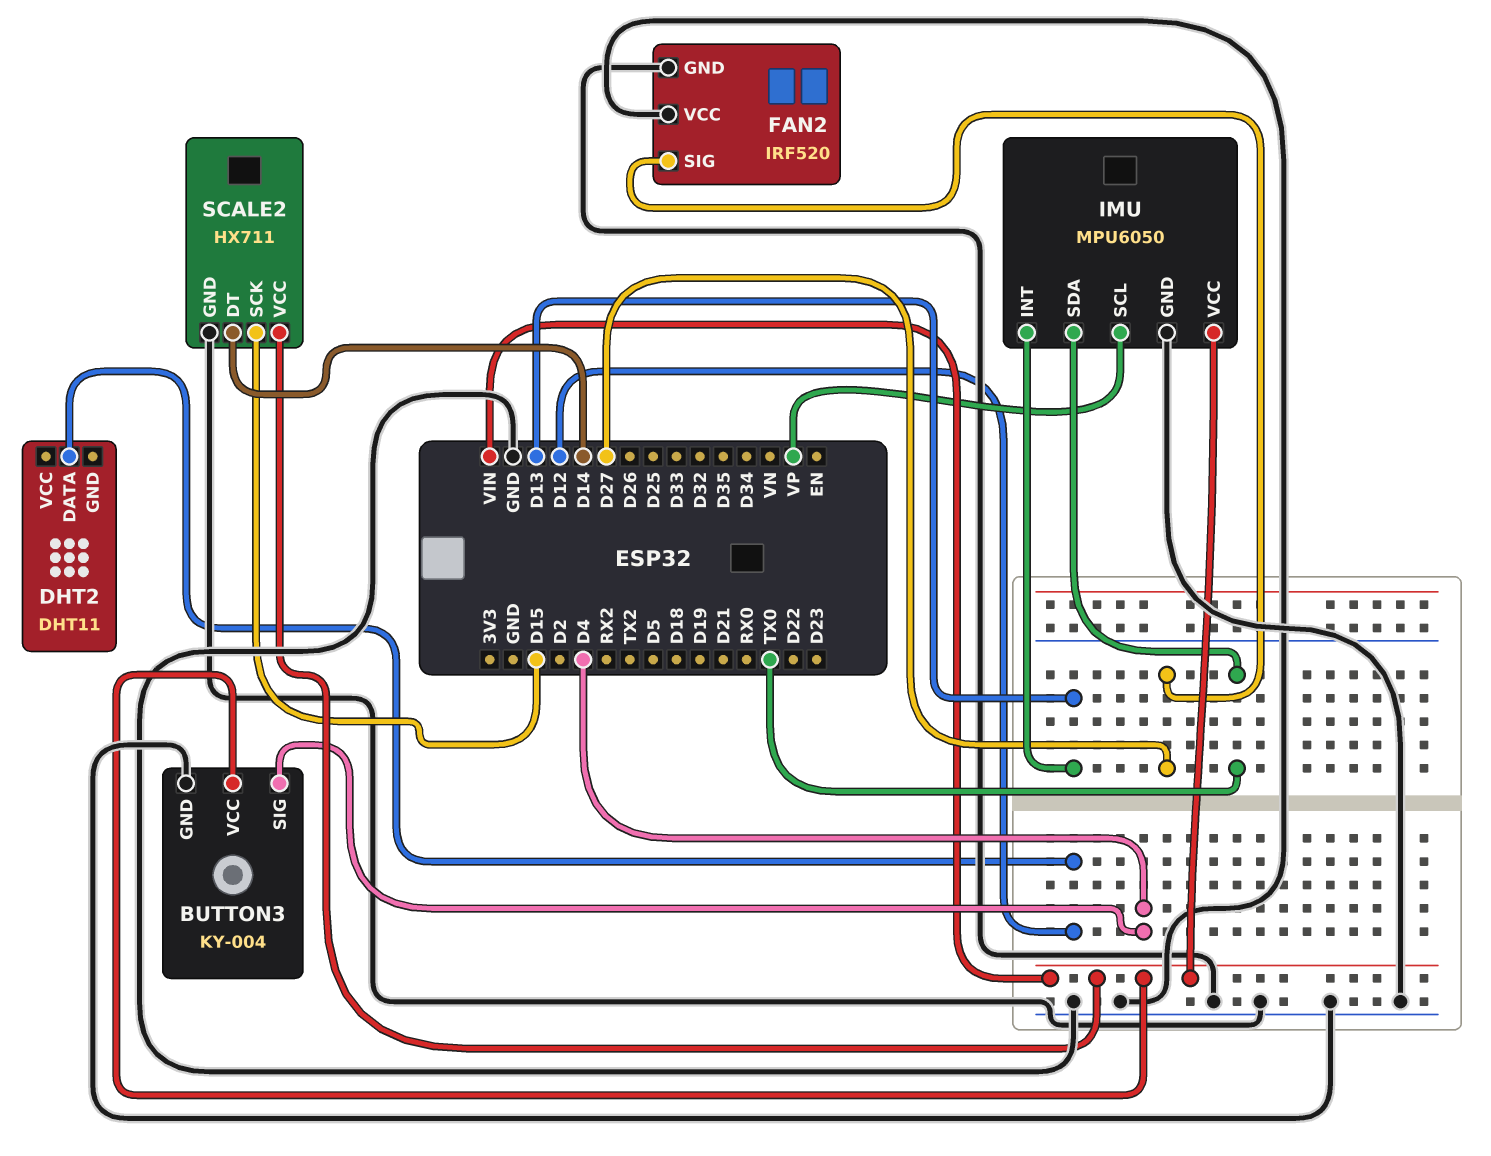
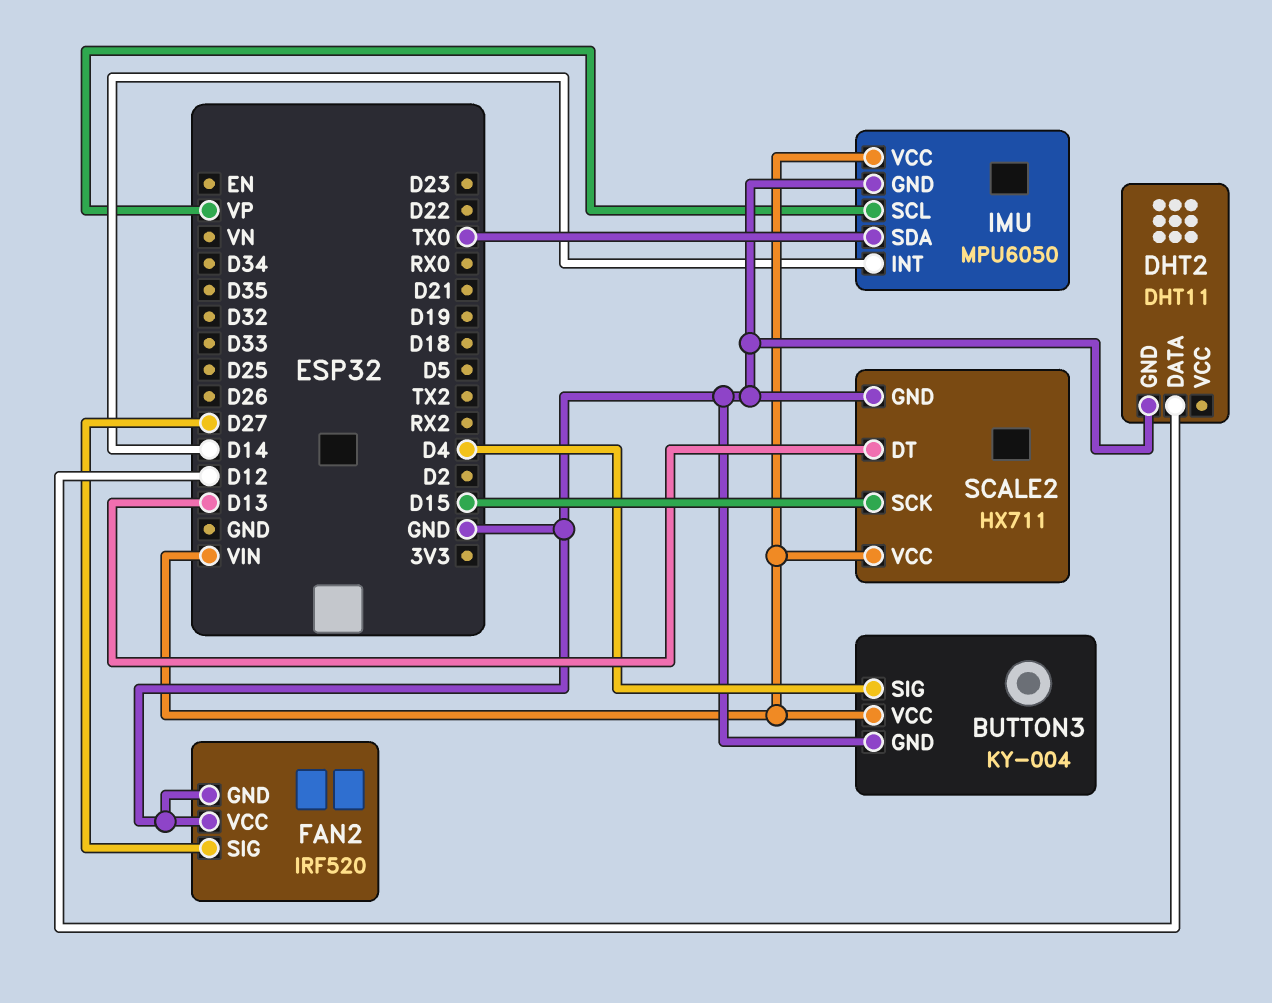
DHT2 pin GND: none -> GND
IMU pin INT: D13 -> D14
SCALE2 pin DT: D14 -> D13

